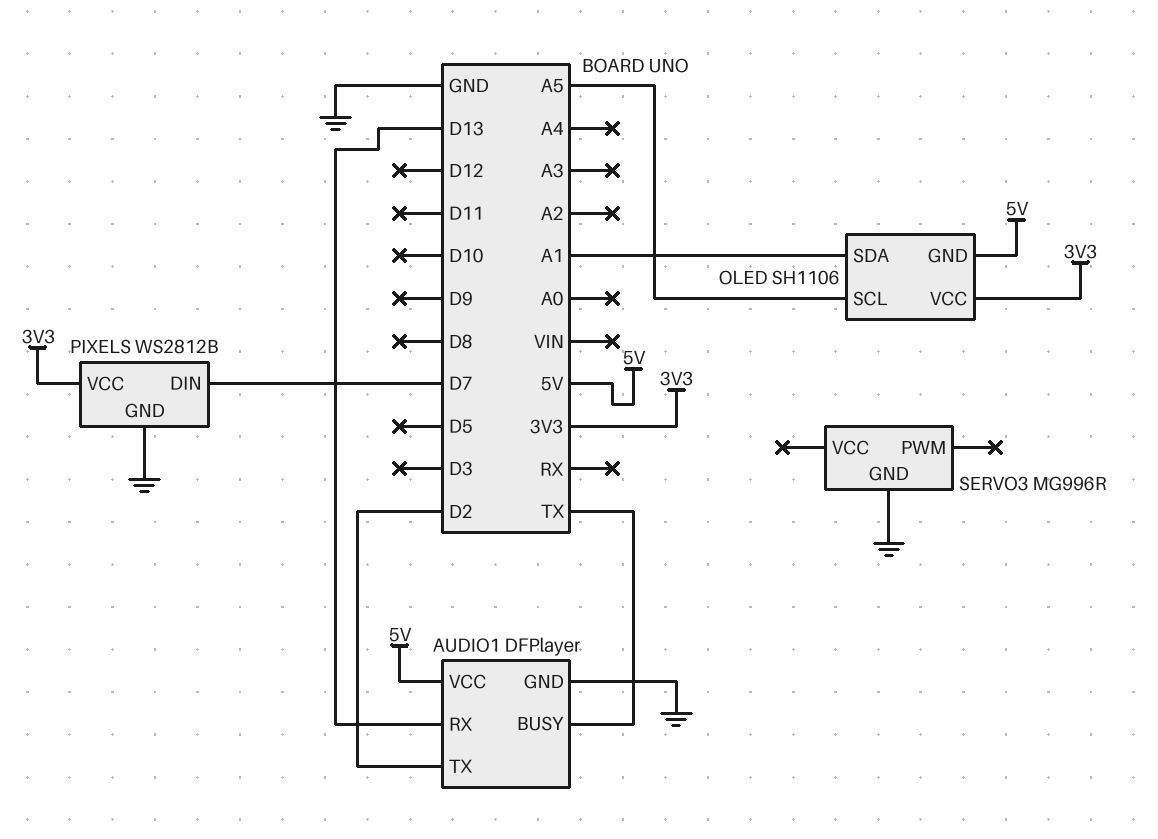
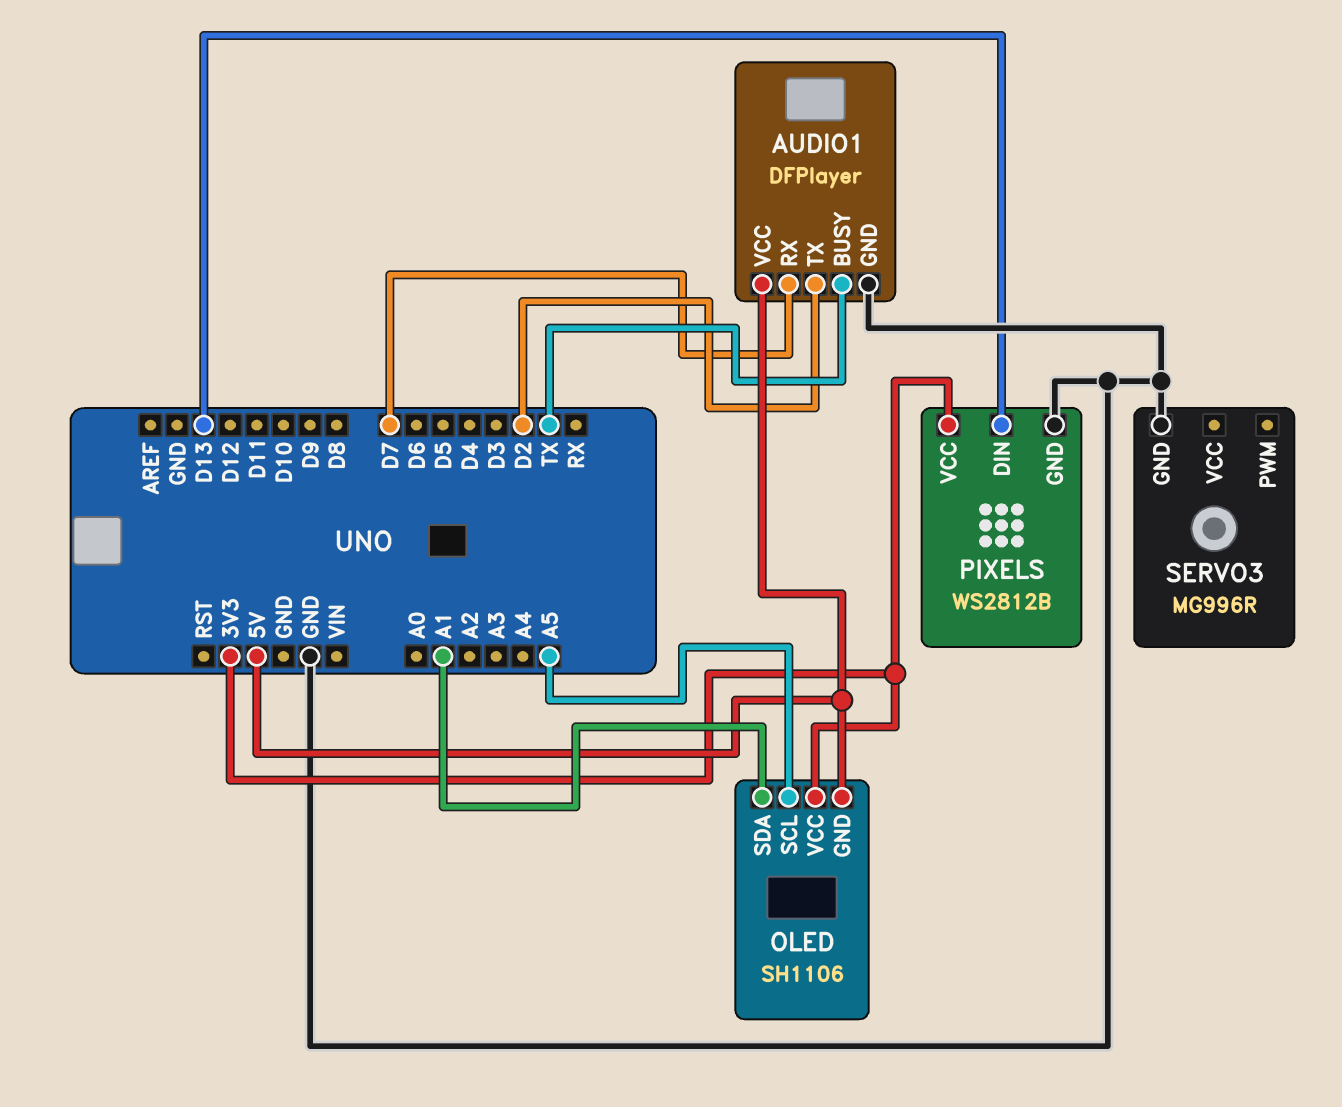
AUDIO1 pin RX: D13 -> D7
PIXELS pin DIN: D7 -> D13

